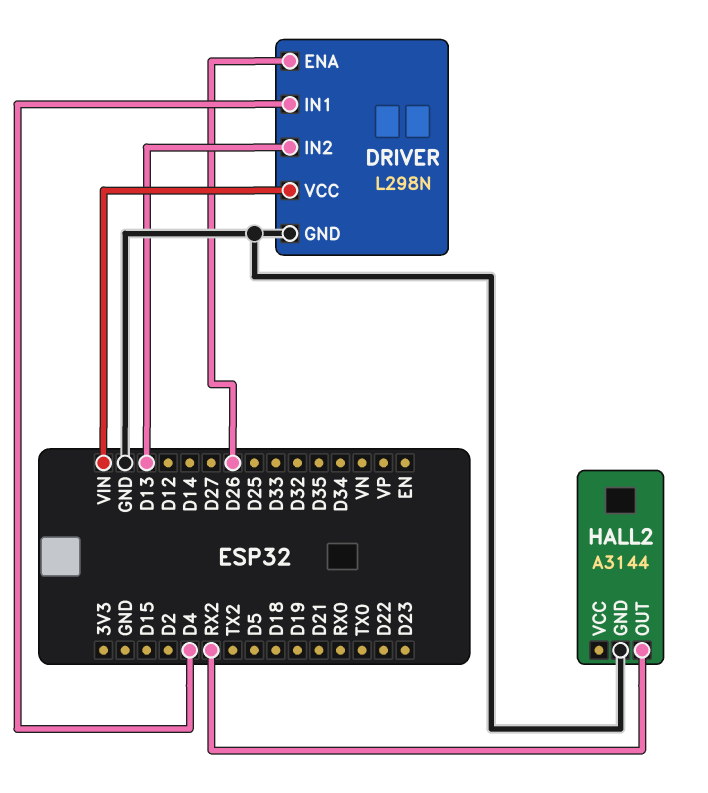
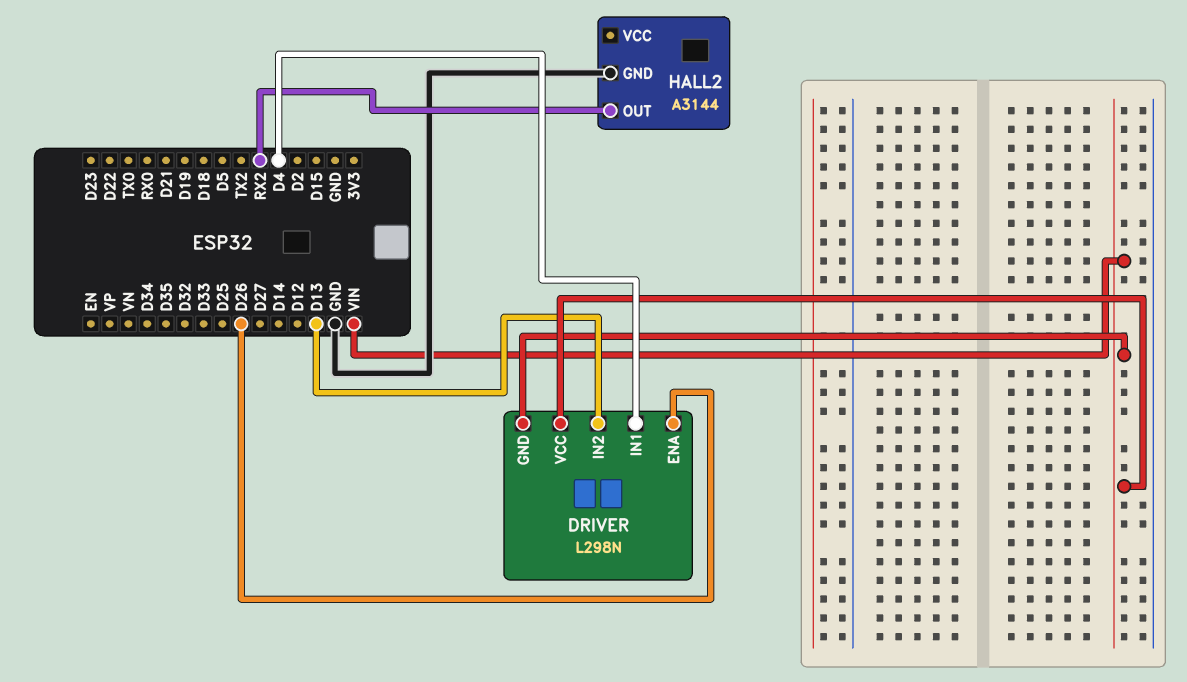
DRIVER pin GND: GND -> VIN

